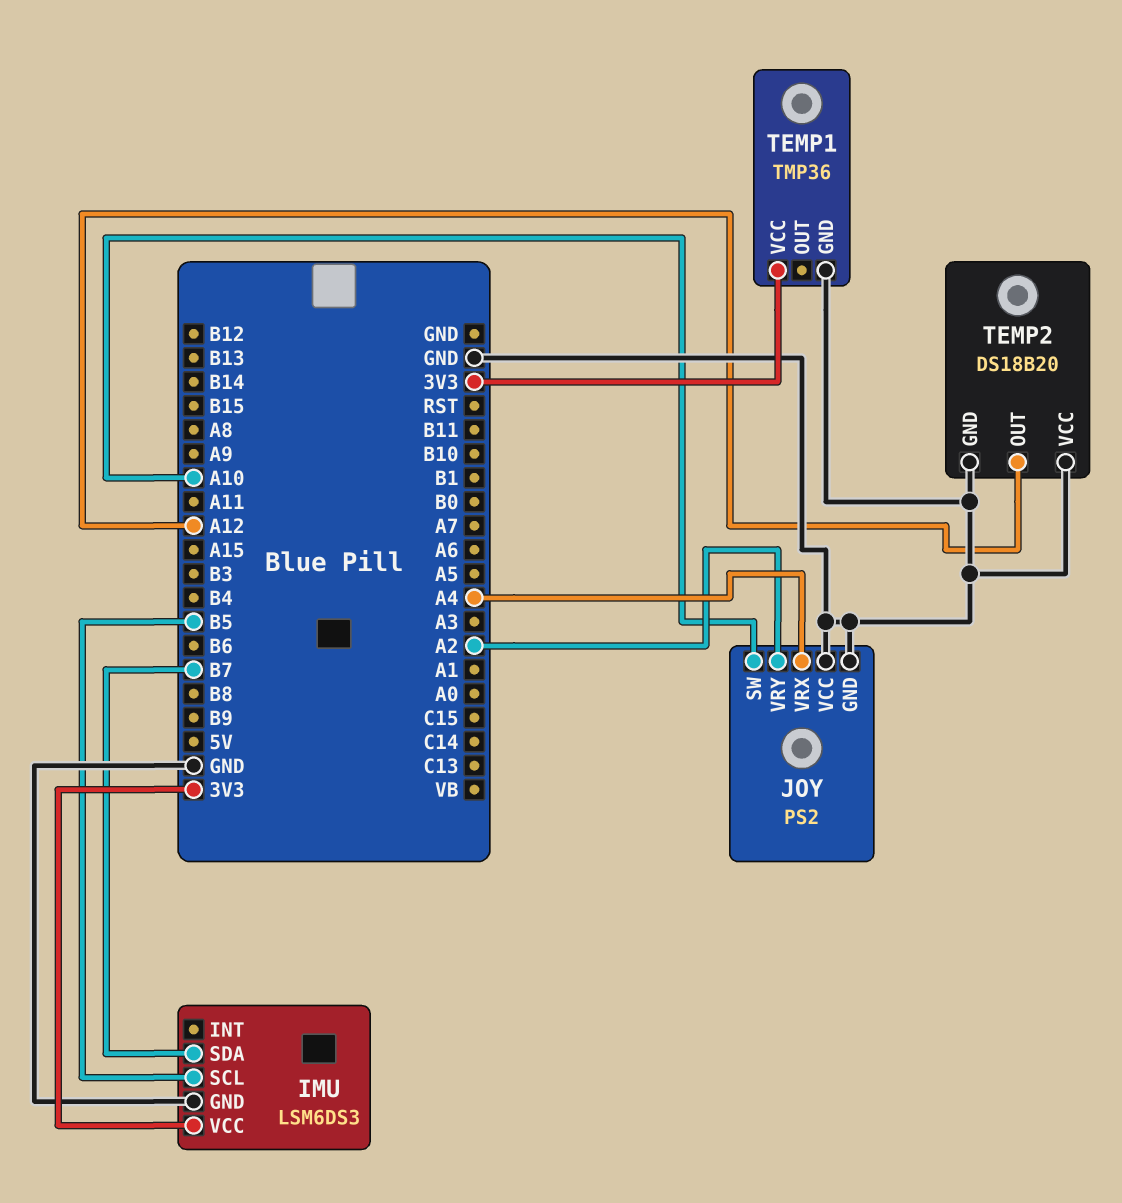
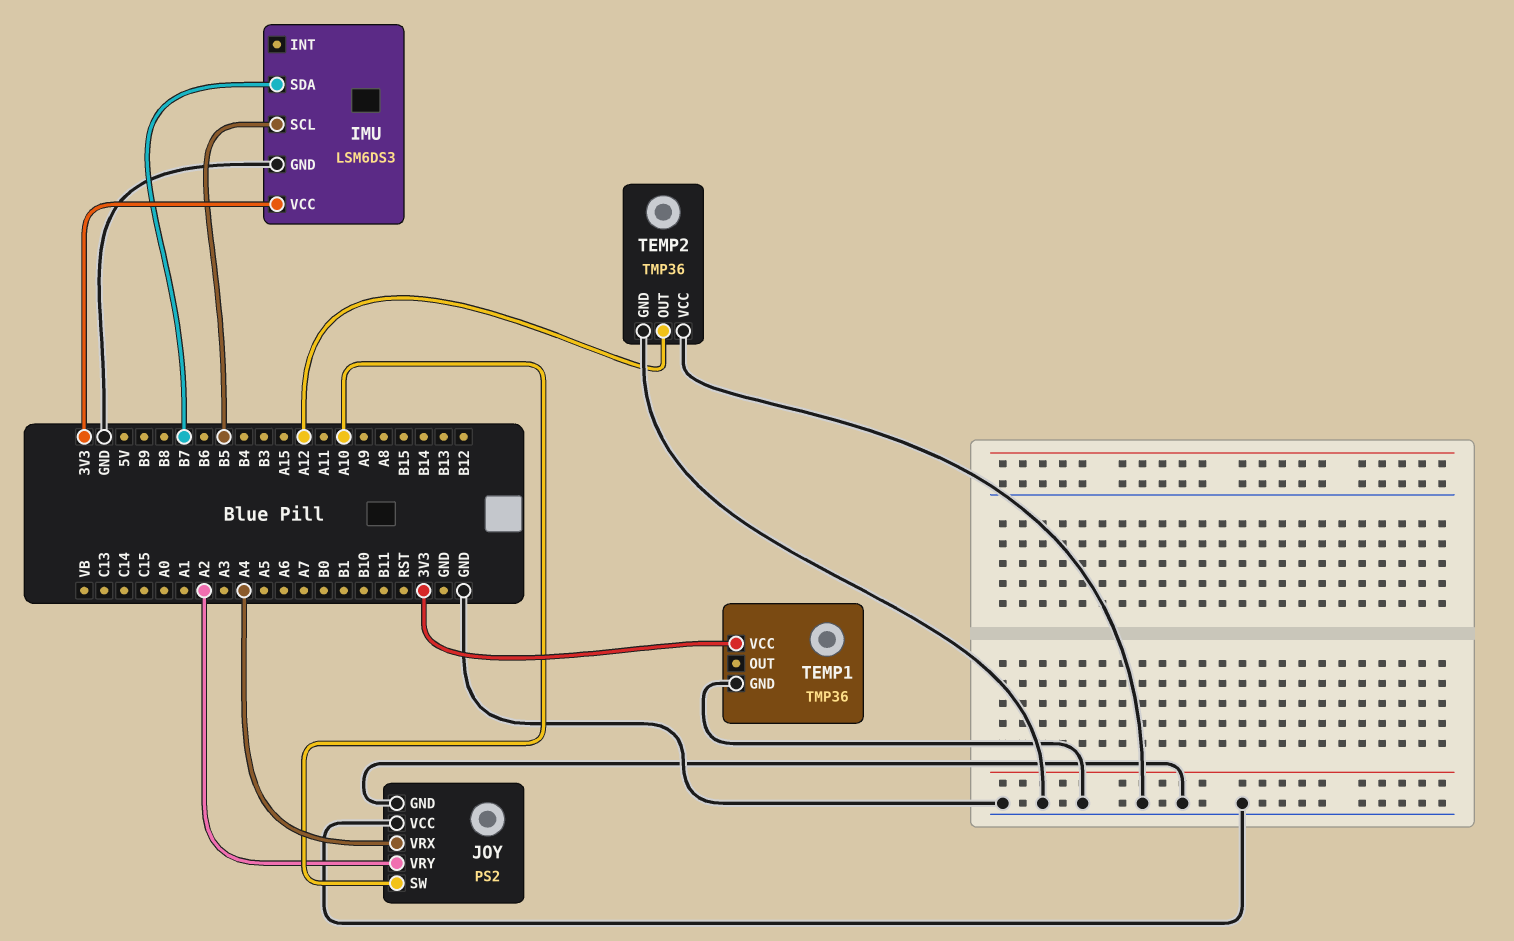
TEMP2: DS18B20 -> TMP36

